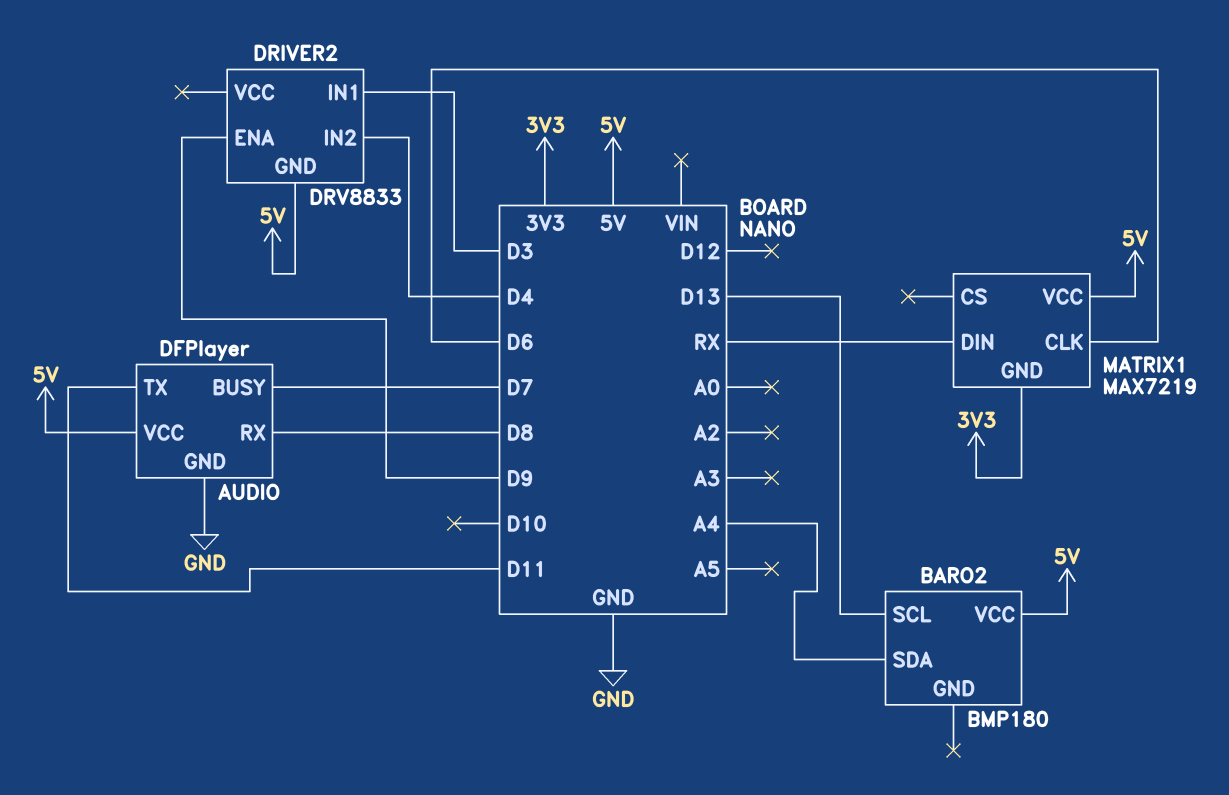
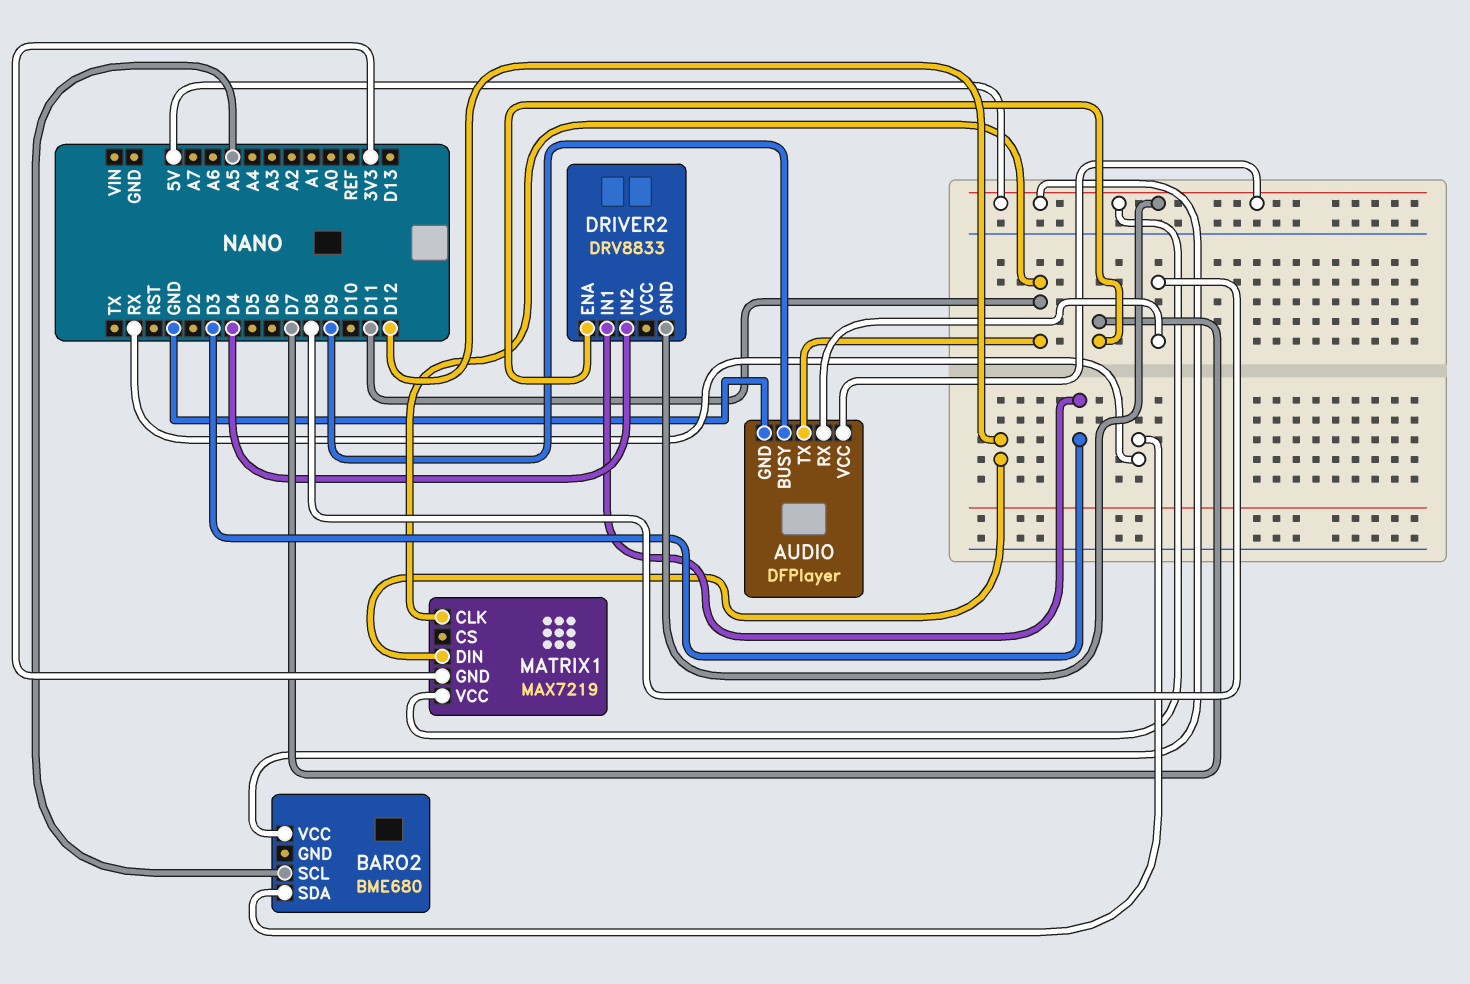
AUDIO pin BUSY: D7 -> D9
BARO2: BMP180 -> BME680
BARO2 pin SCL: D13 -> A5
BARO2 pin SDA: A4 -> RX
DRIVER2 pin ENA: D9 -> D7
MATRIX1 pin CLK: D6 -> D11
MATRIX1 pin DIN: RX -> D12

